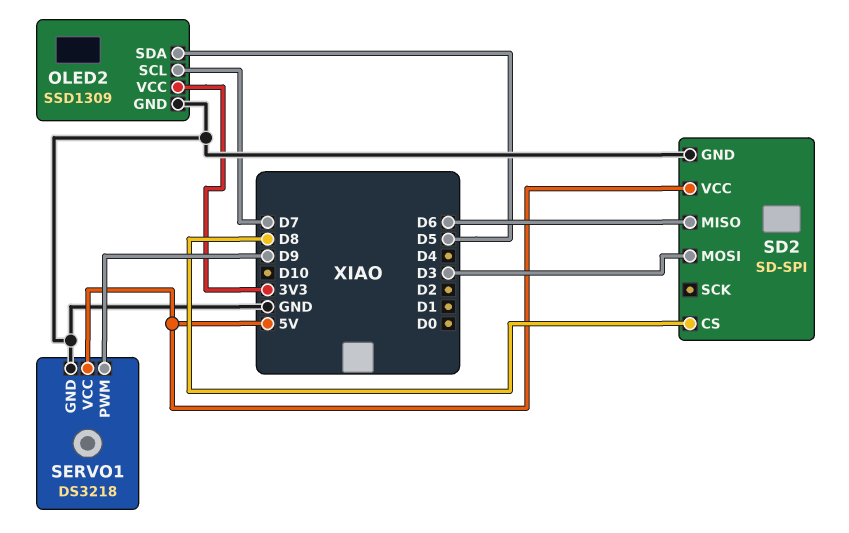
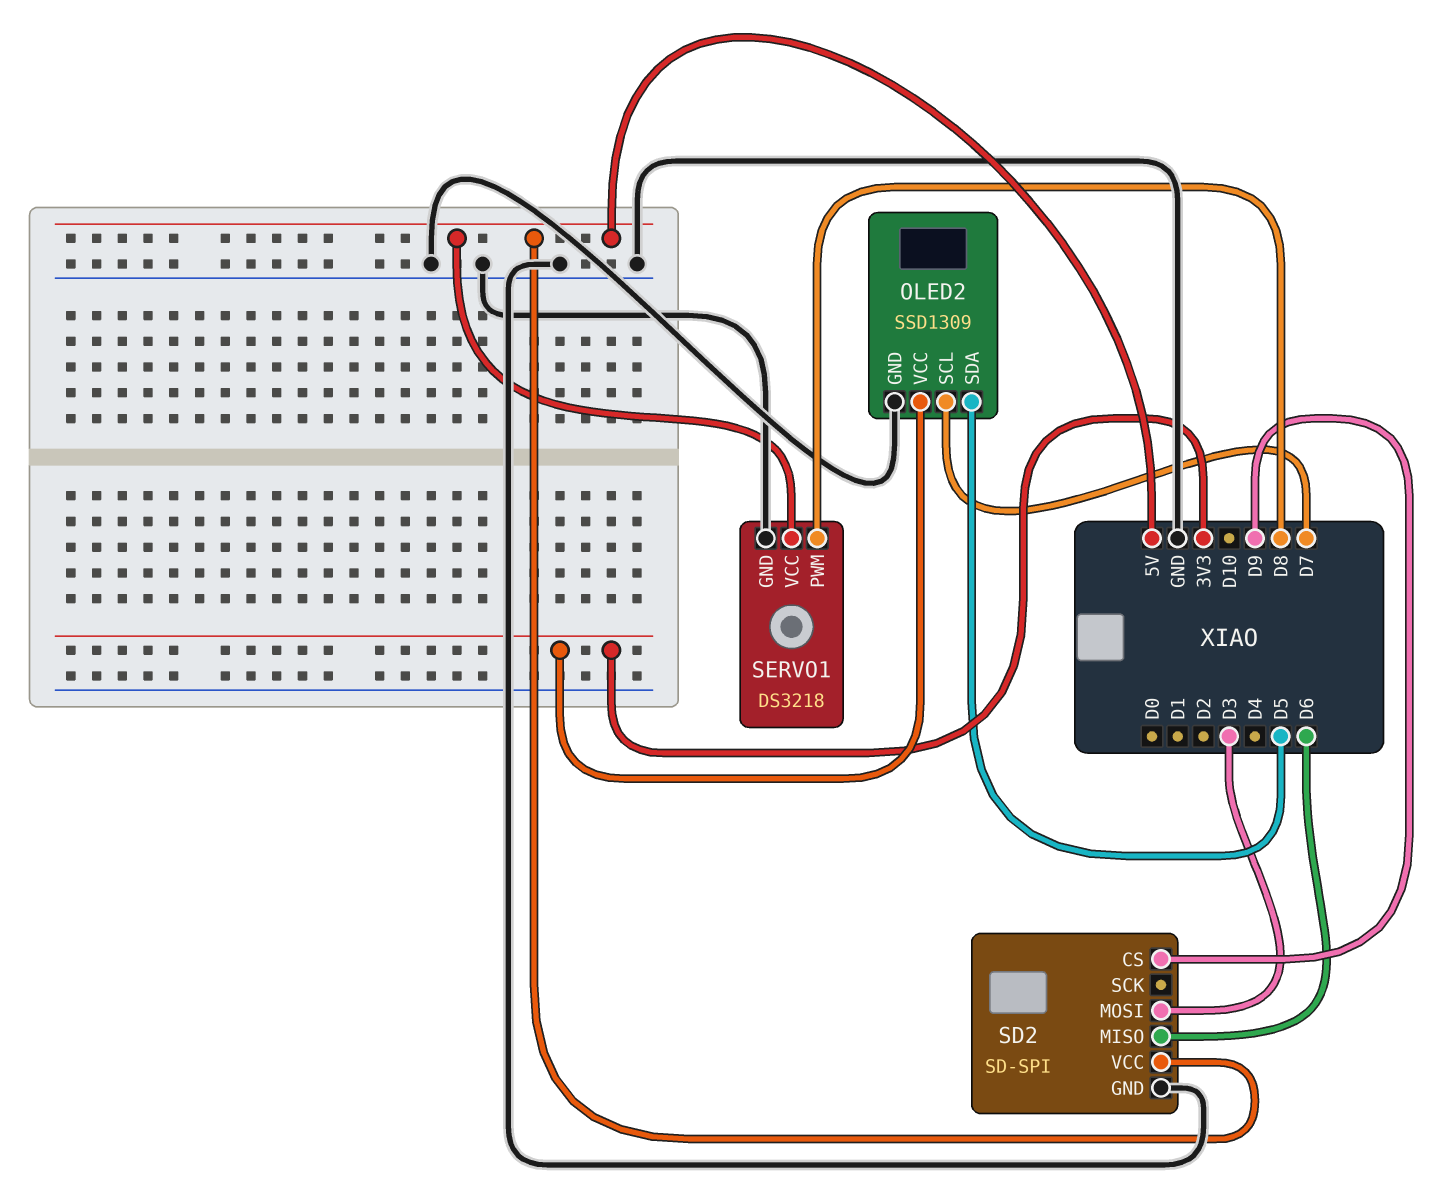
SD2 pin CS: D8 -> D9
SERVO1 pin PWM: D9 -> D8

